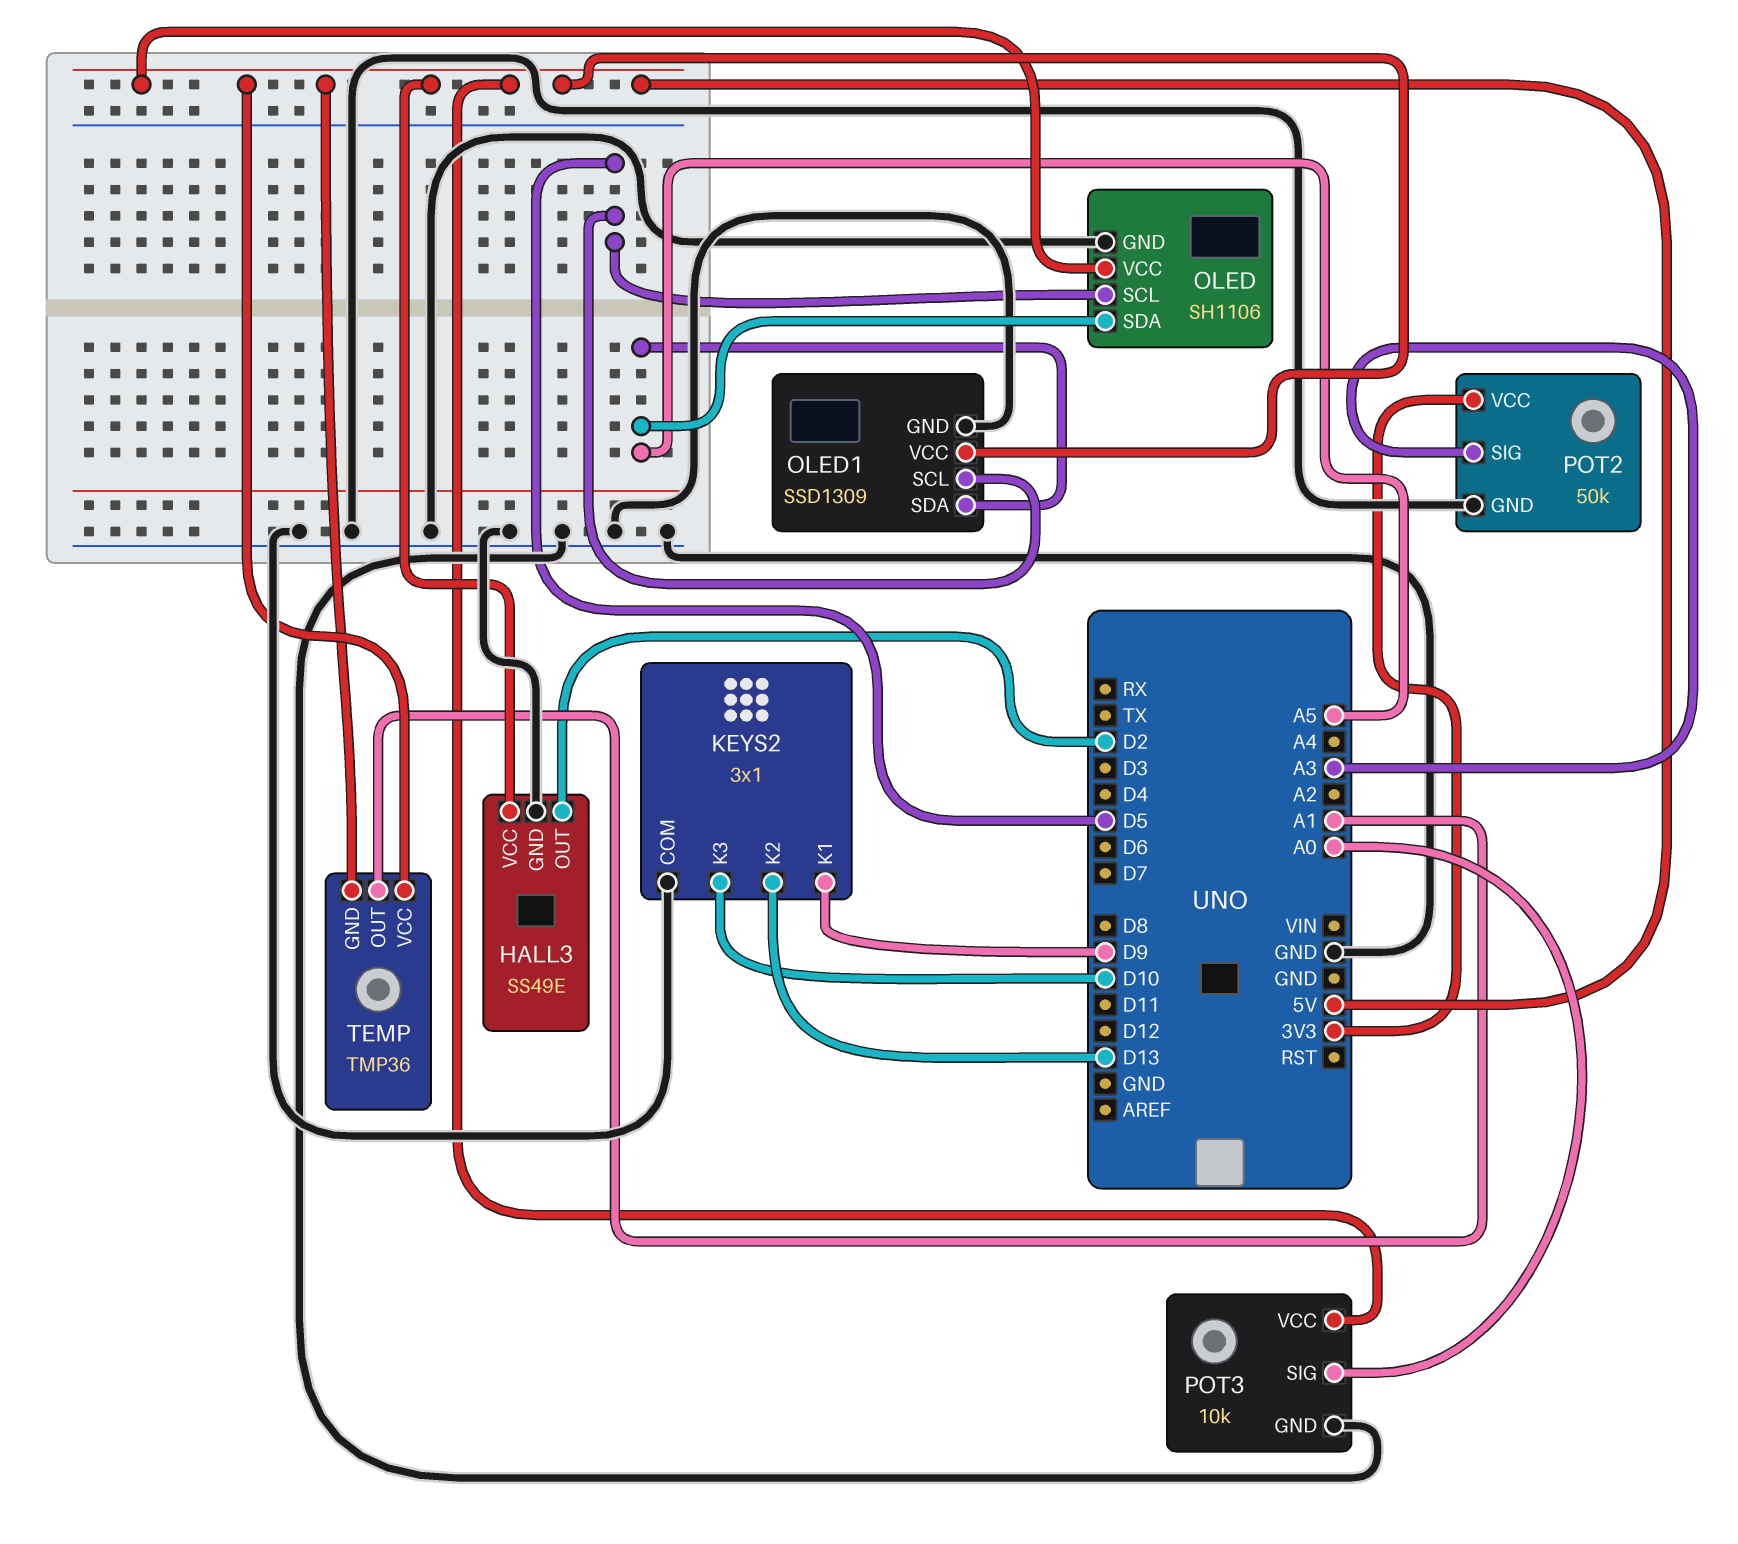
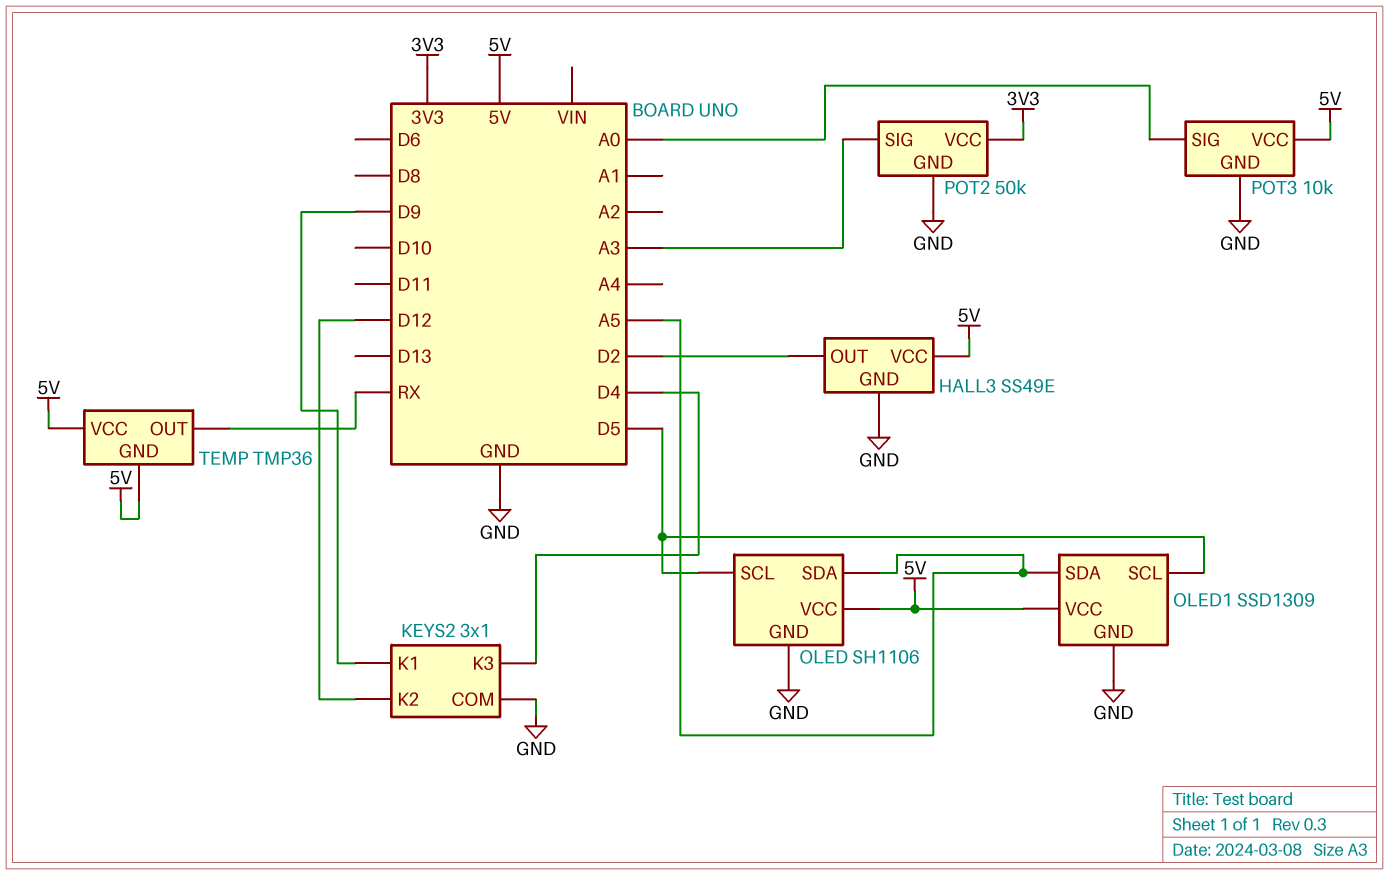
KEYS2 pin K2: D13 -> D12
KEYS2 pin K3: D10 -> D4
TEMP pin OUT: A1 -> RX

